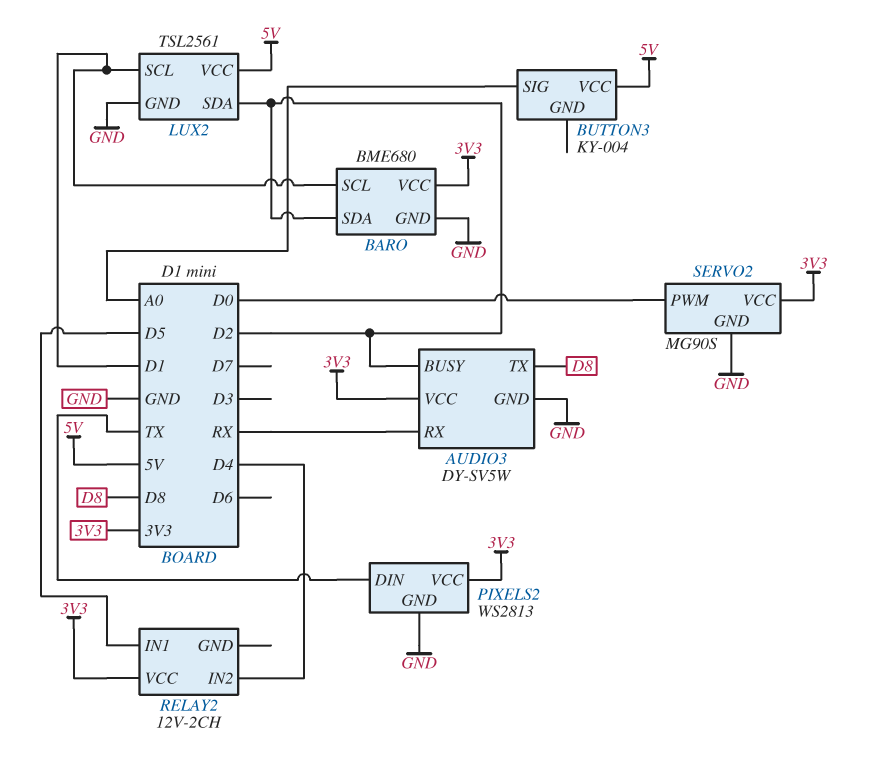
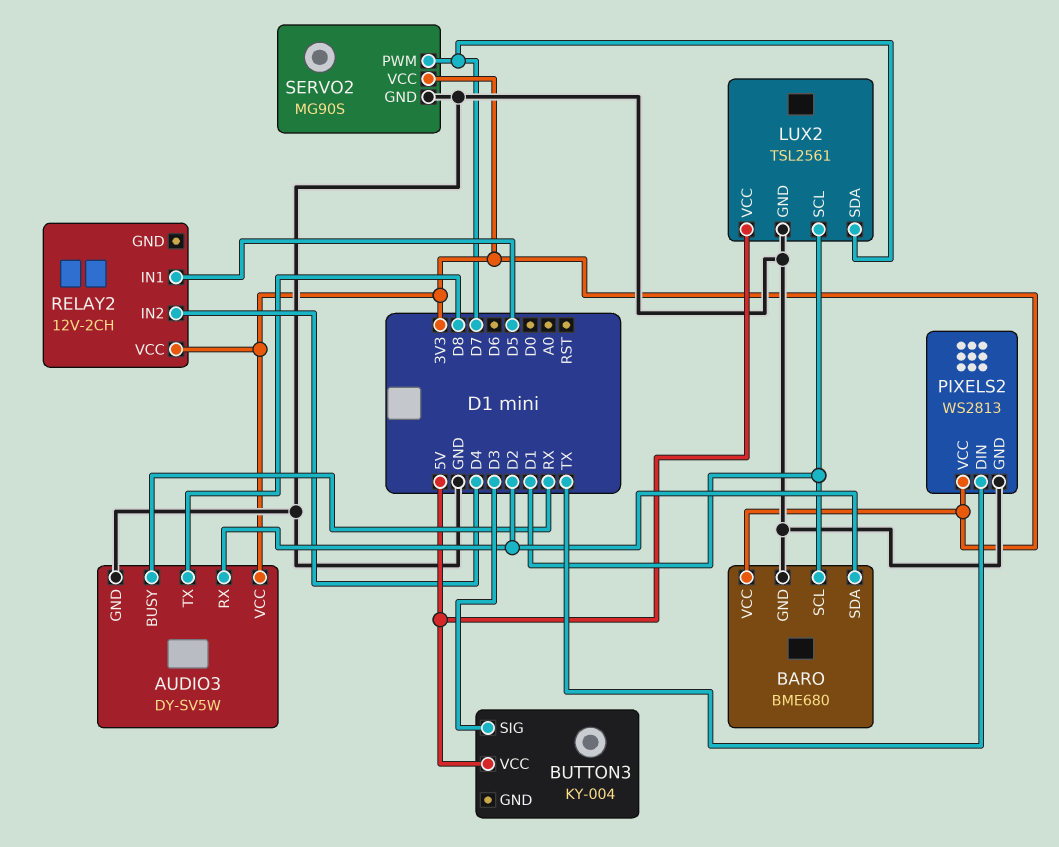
AUDIO3 pin BUSY: D2 -> RX
AUDIO3 pin RX: RX -> D2
BUTTON3 pin SIG: A0 -> D3
LUX2 pin SDA: D2 -> D7
SERVO2 pin PWM: D0 -> D7

